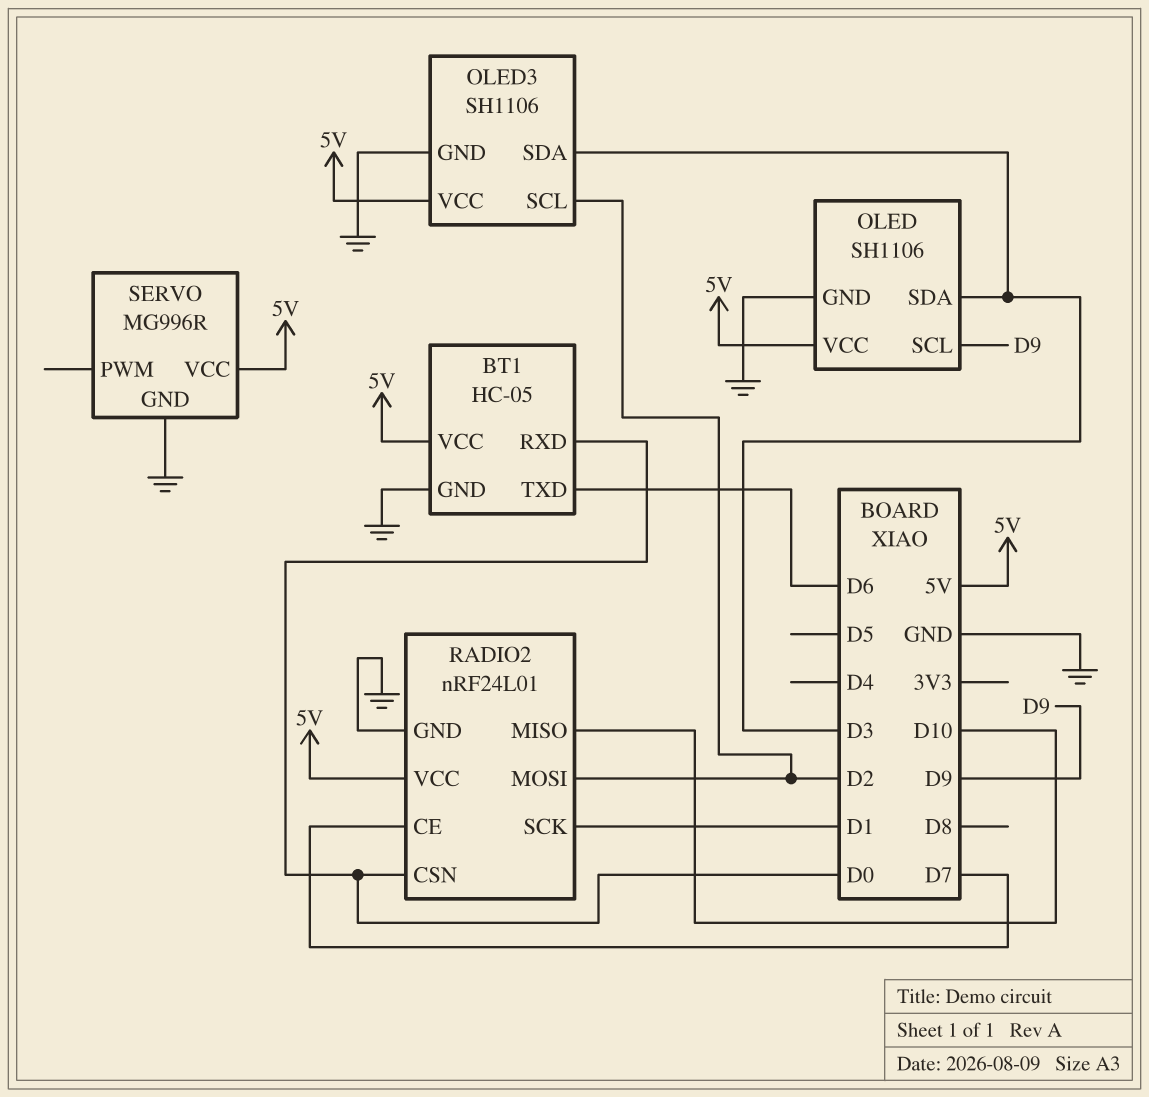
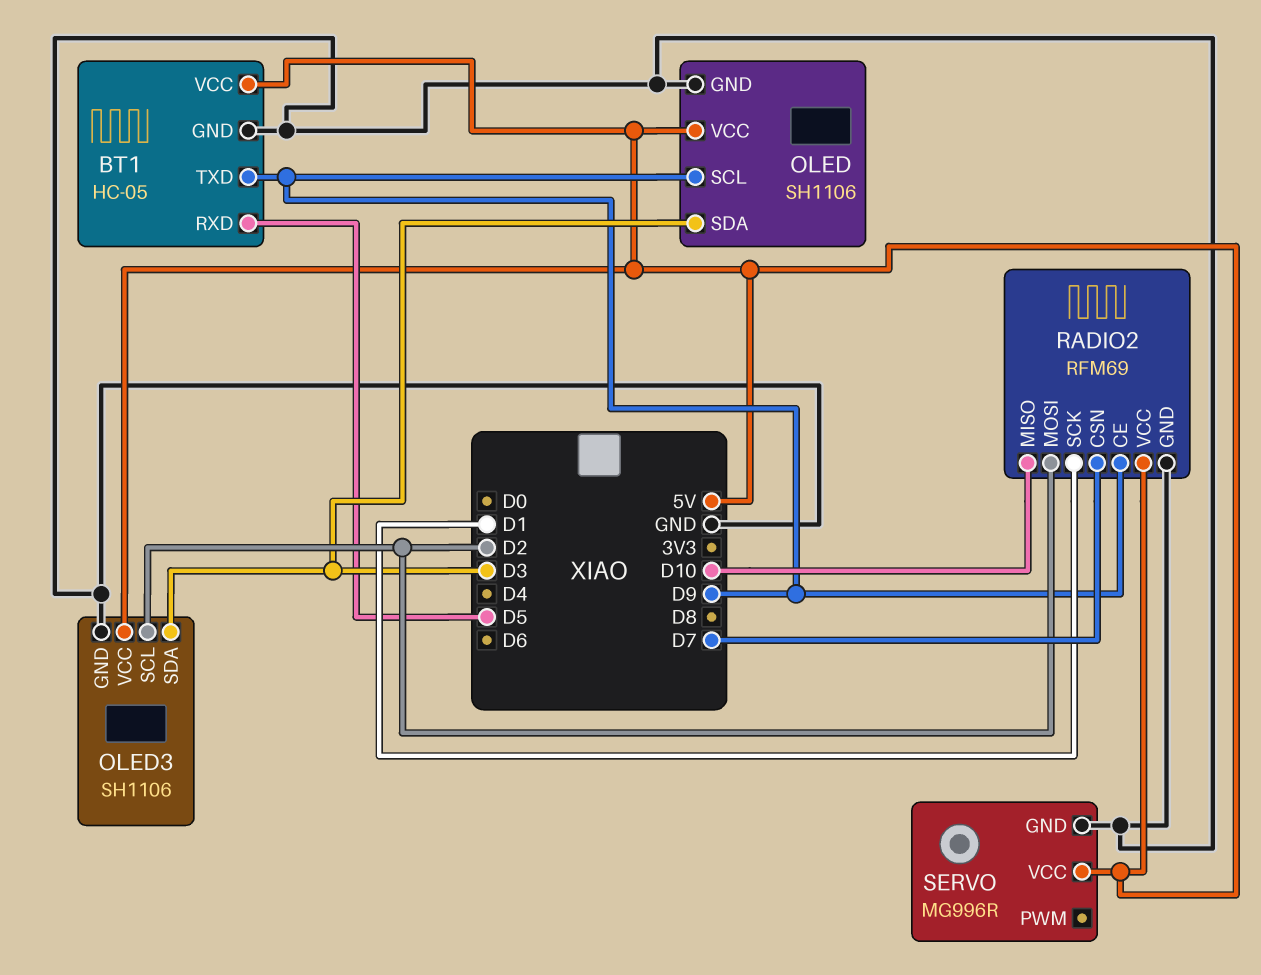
BT1 pin RXD: D0 -> D5
BT1 pin TXD: D6 -> D9
RADIO2: nRF24L01 -> RFM69
RADIO2 pin CE: D7 -> D9
RADIO2 pin CSN: D0 -> D7

